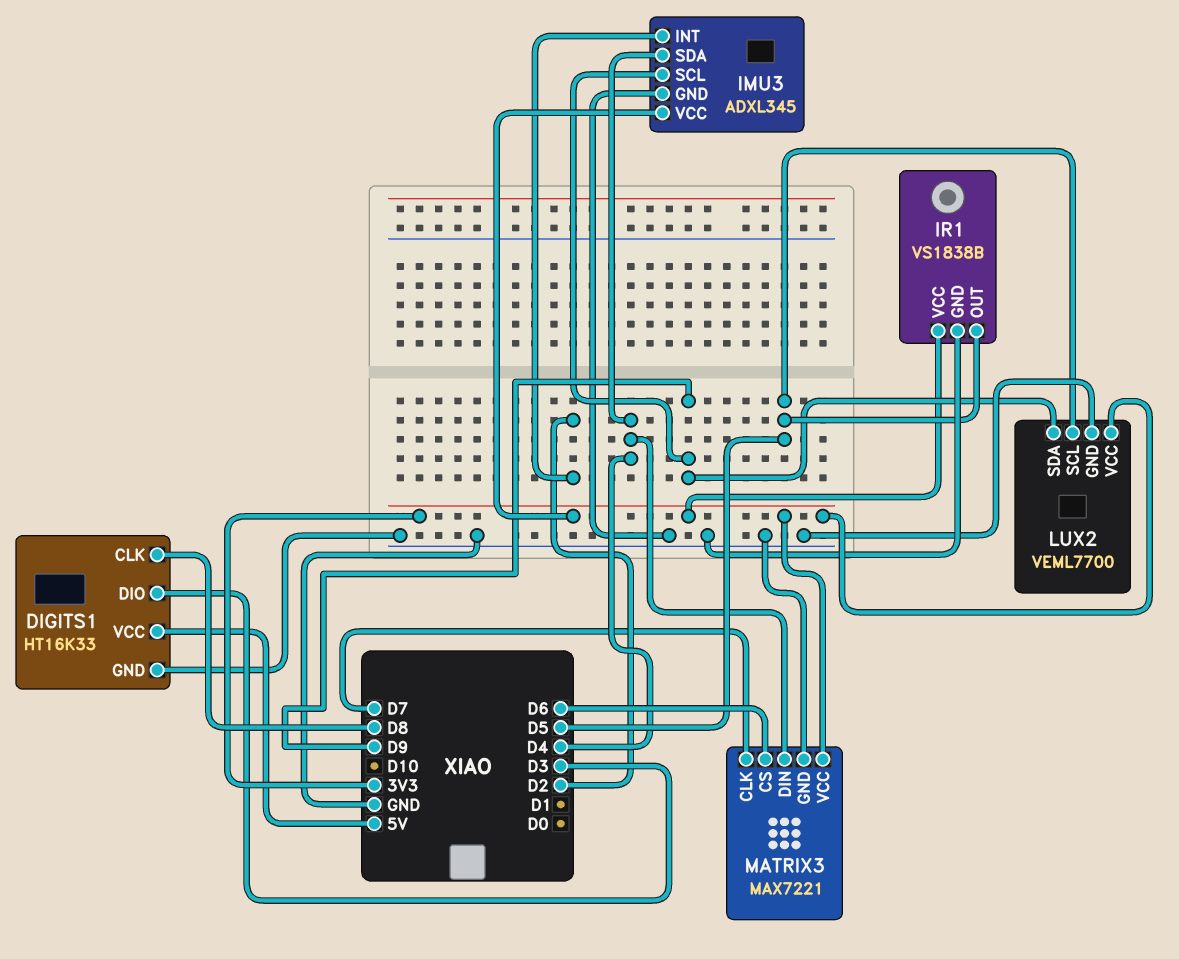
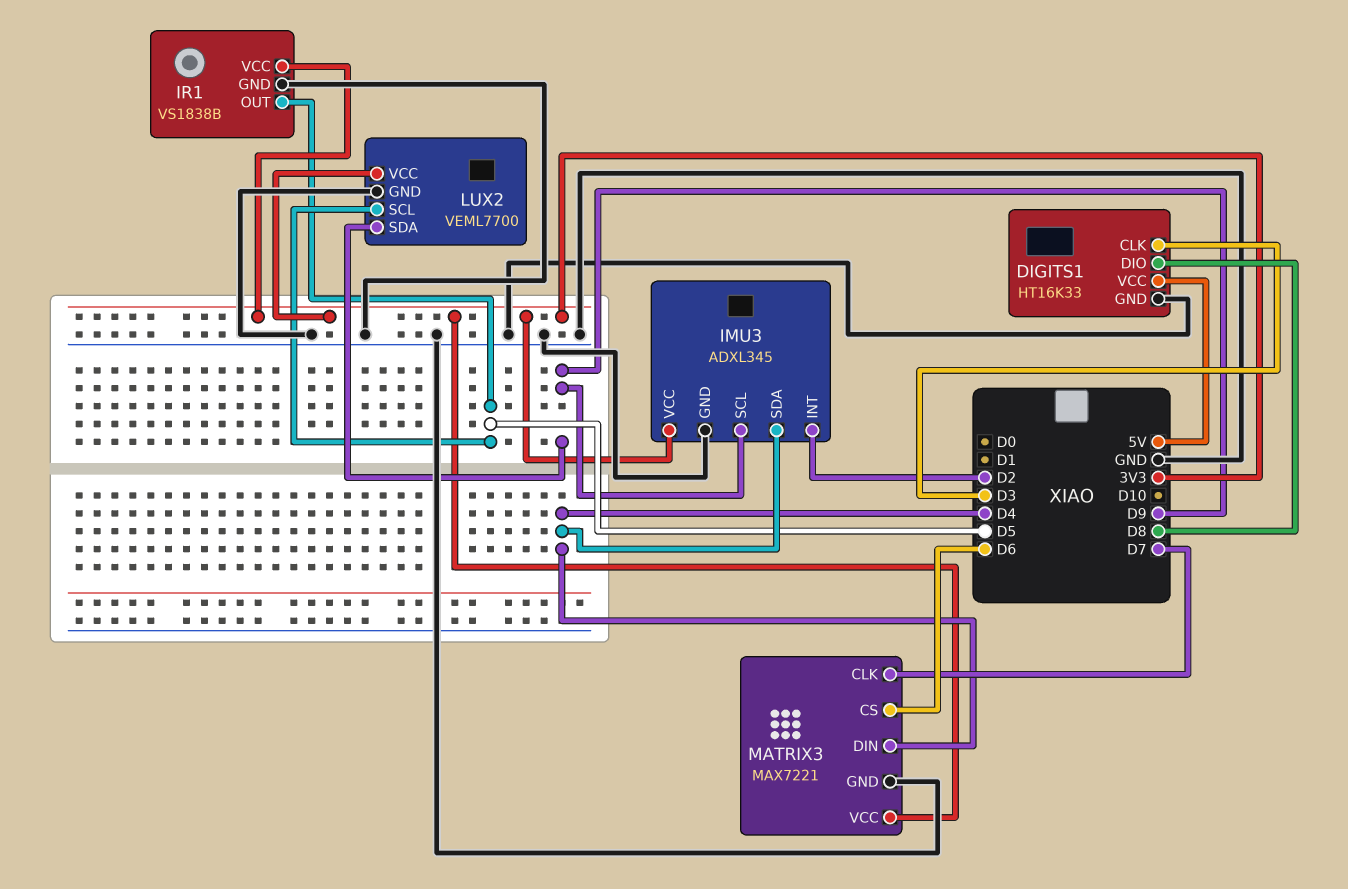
DIGITS1 pin CLK: D8 -> D3
DIGITS1 pin DIO: D3 -> D8

